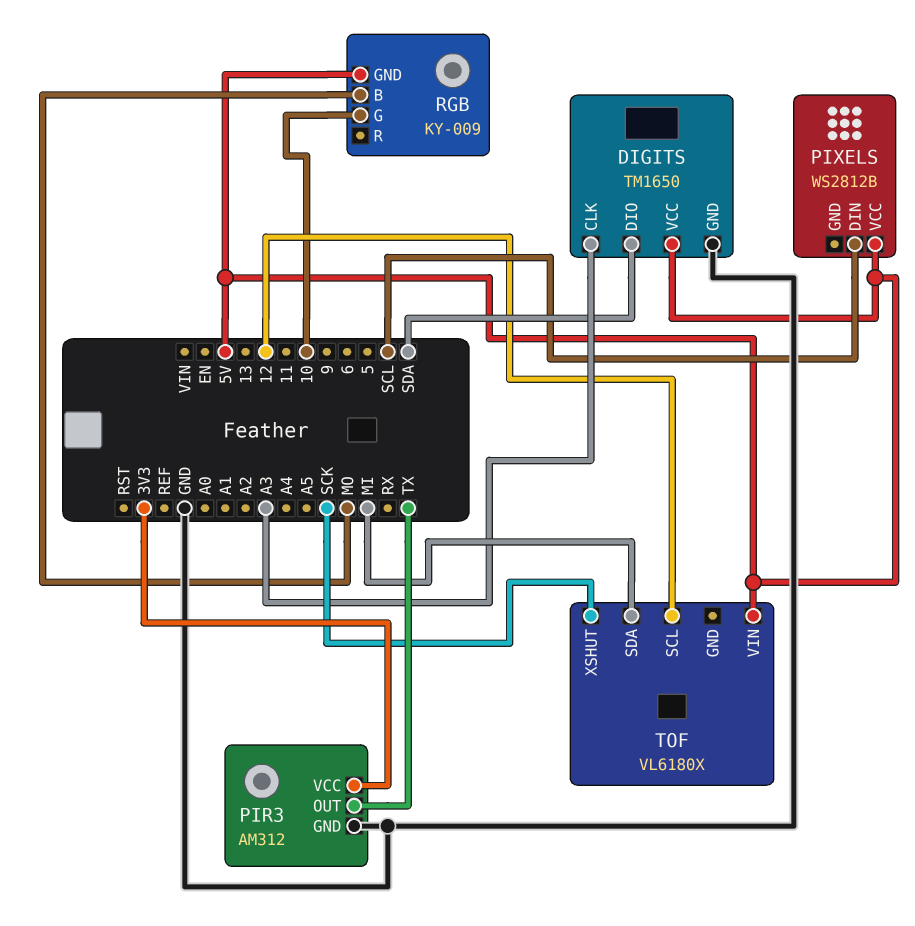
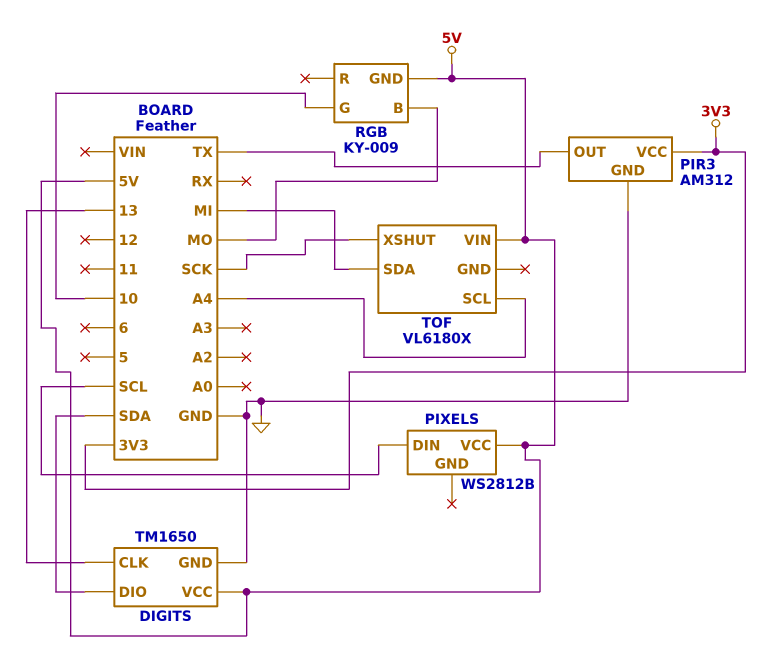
DIGITS pin CLK: A3 -> 13
TOF pin SCL: 12 -> A4

